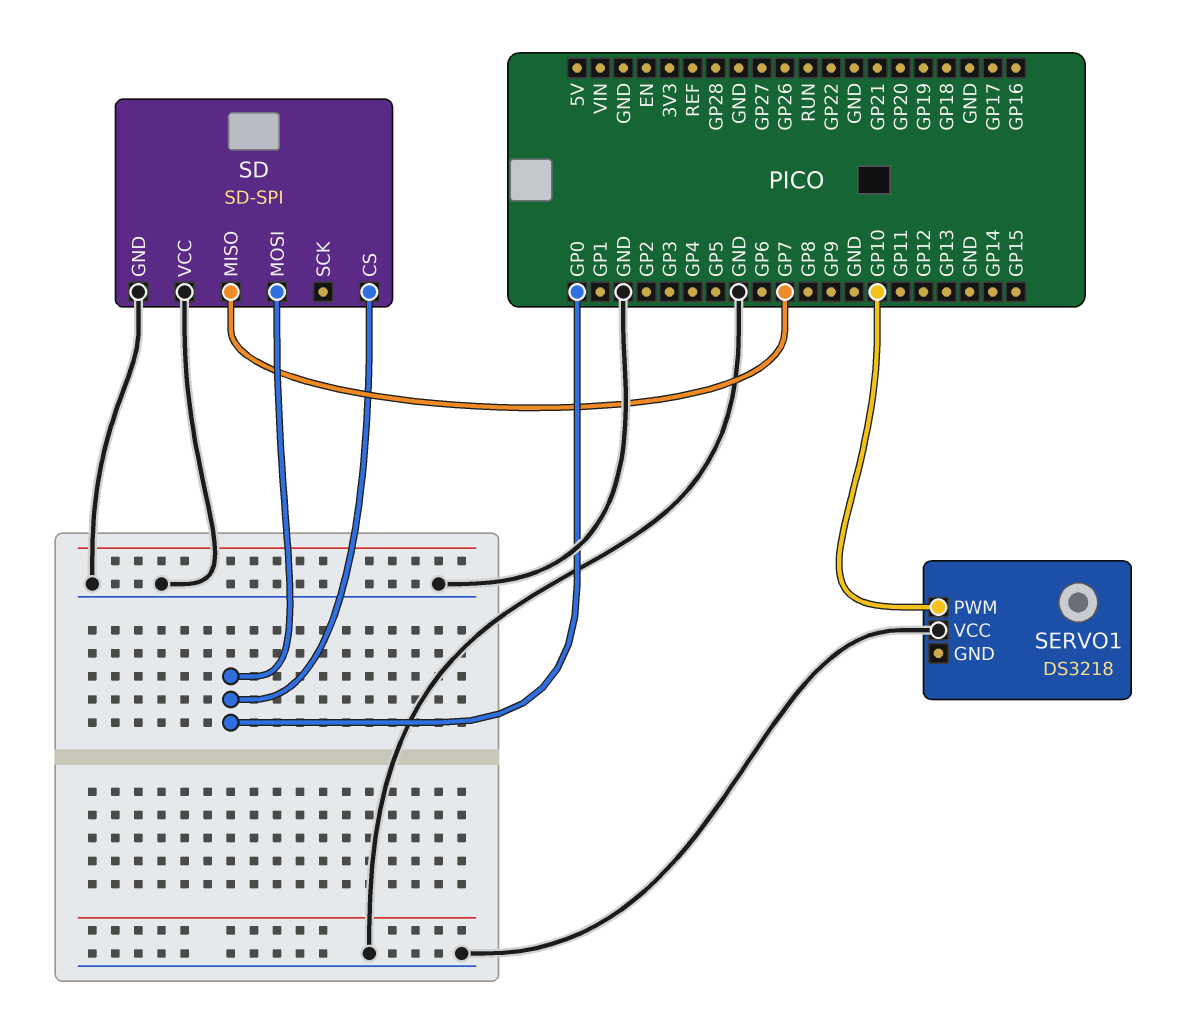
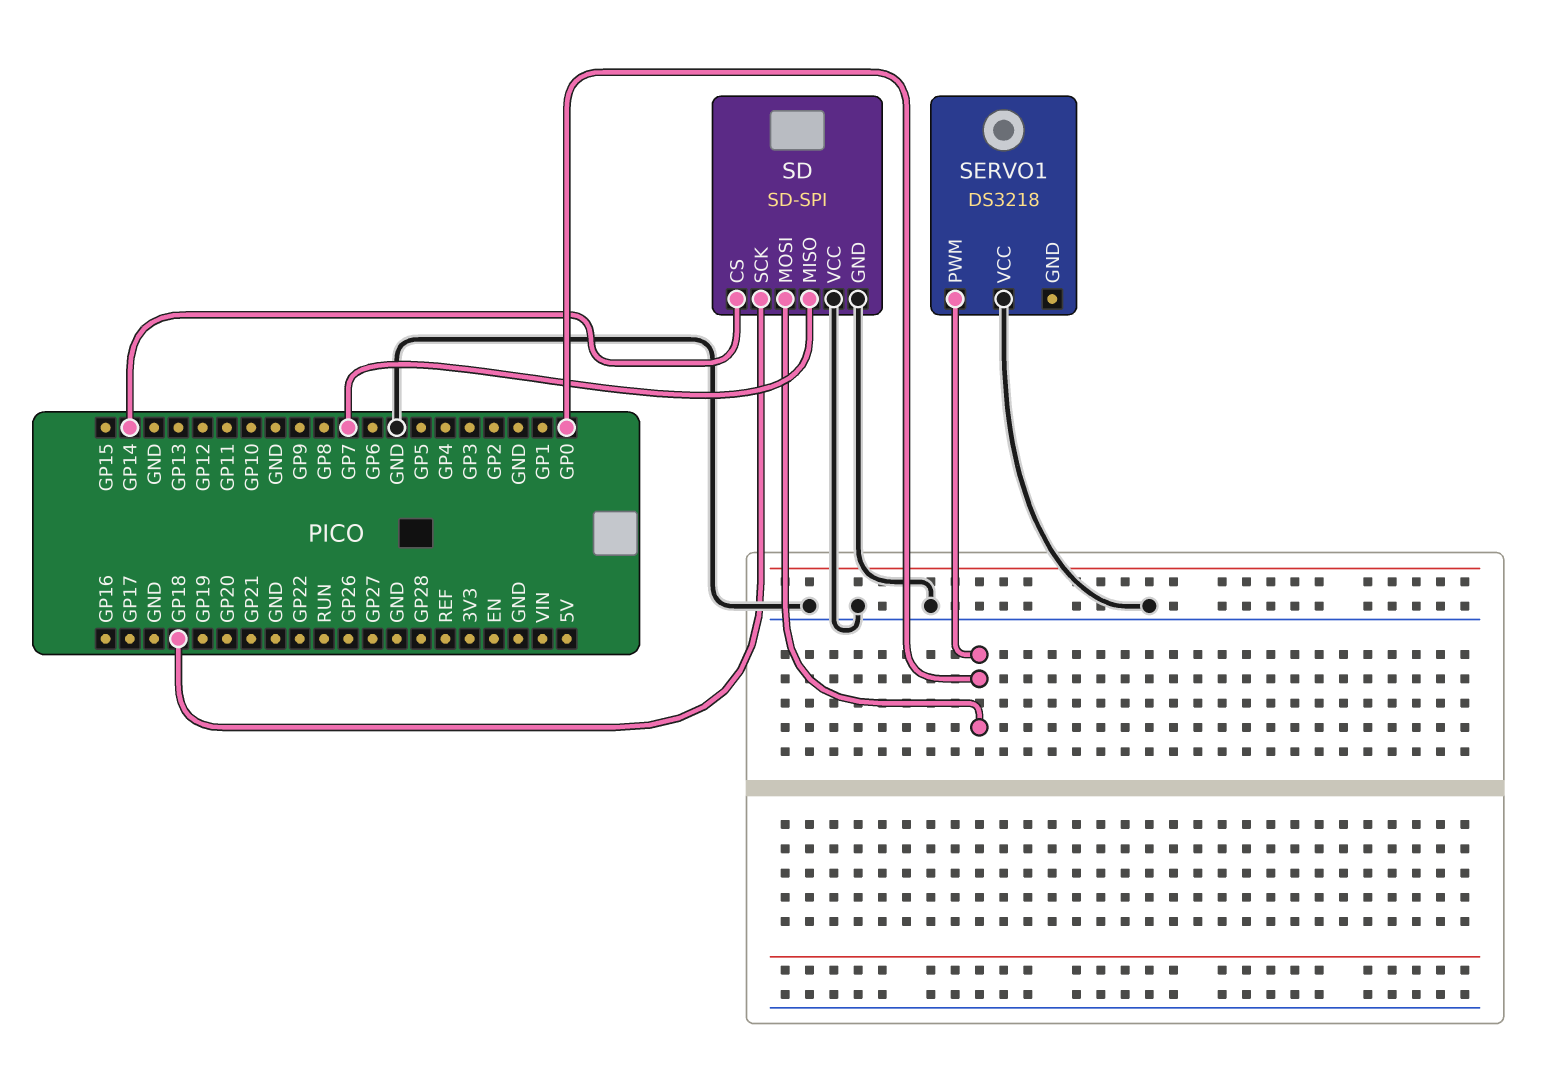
SD pin CS: GP0 -> GP14
SD pin SCK: none -> GP18
SERVO1 pin PWM: GP10 -> GP0

